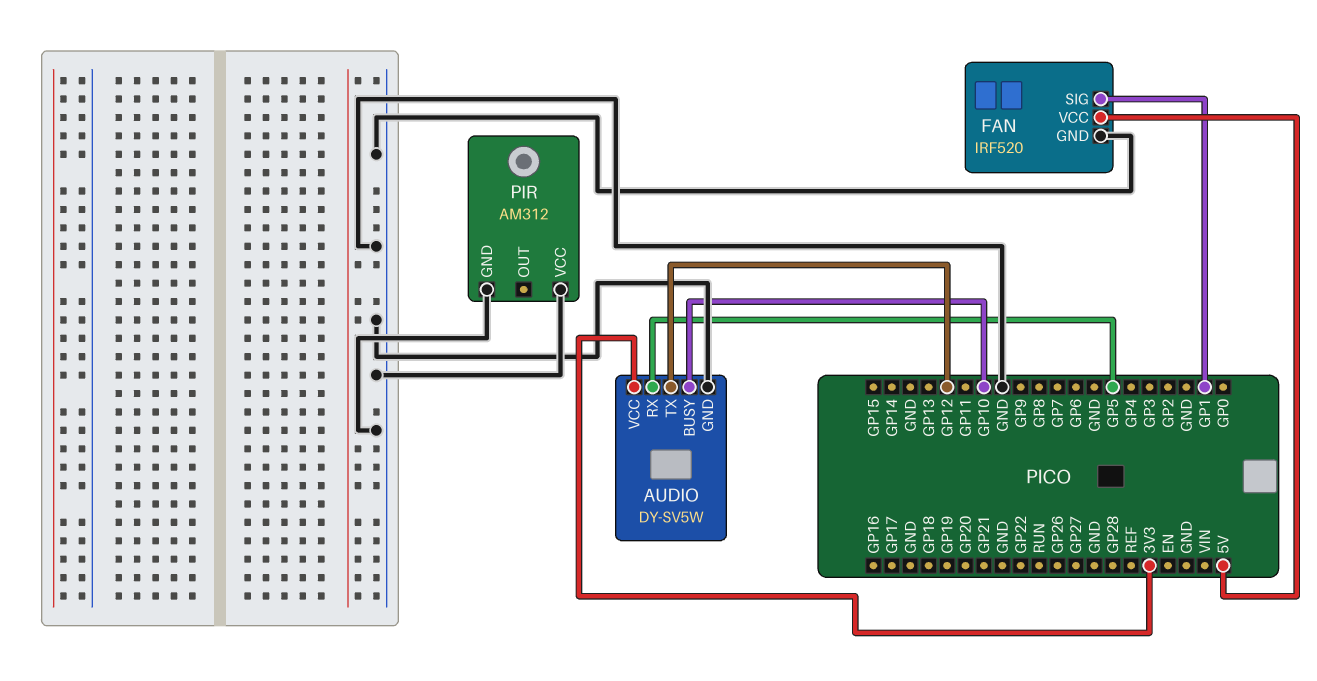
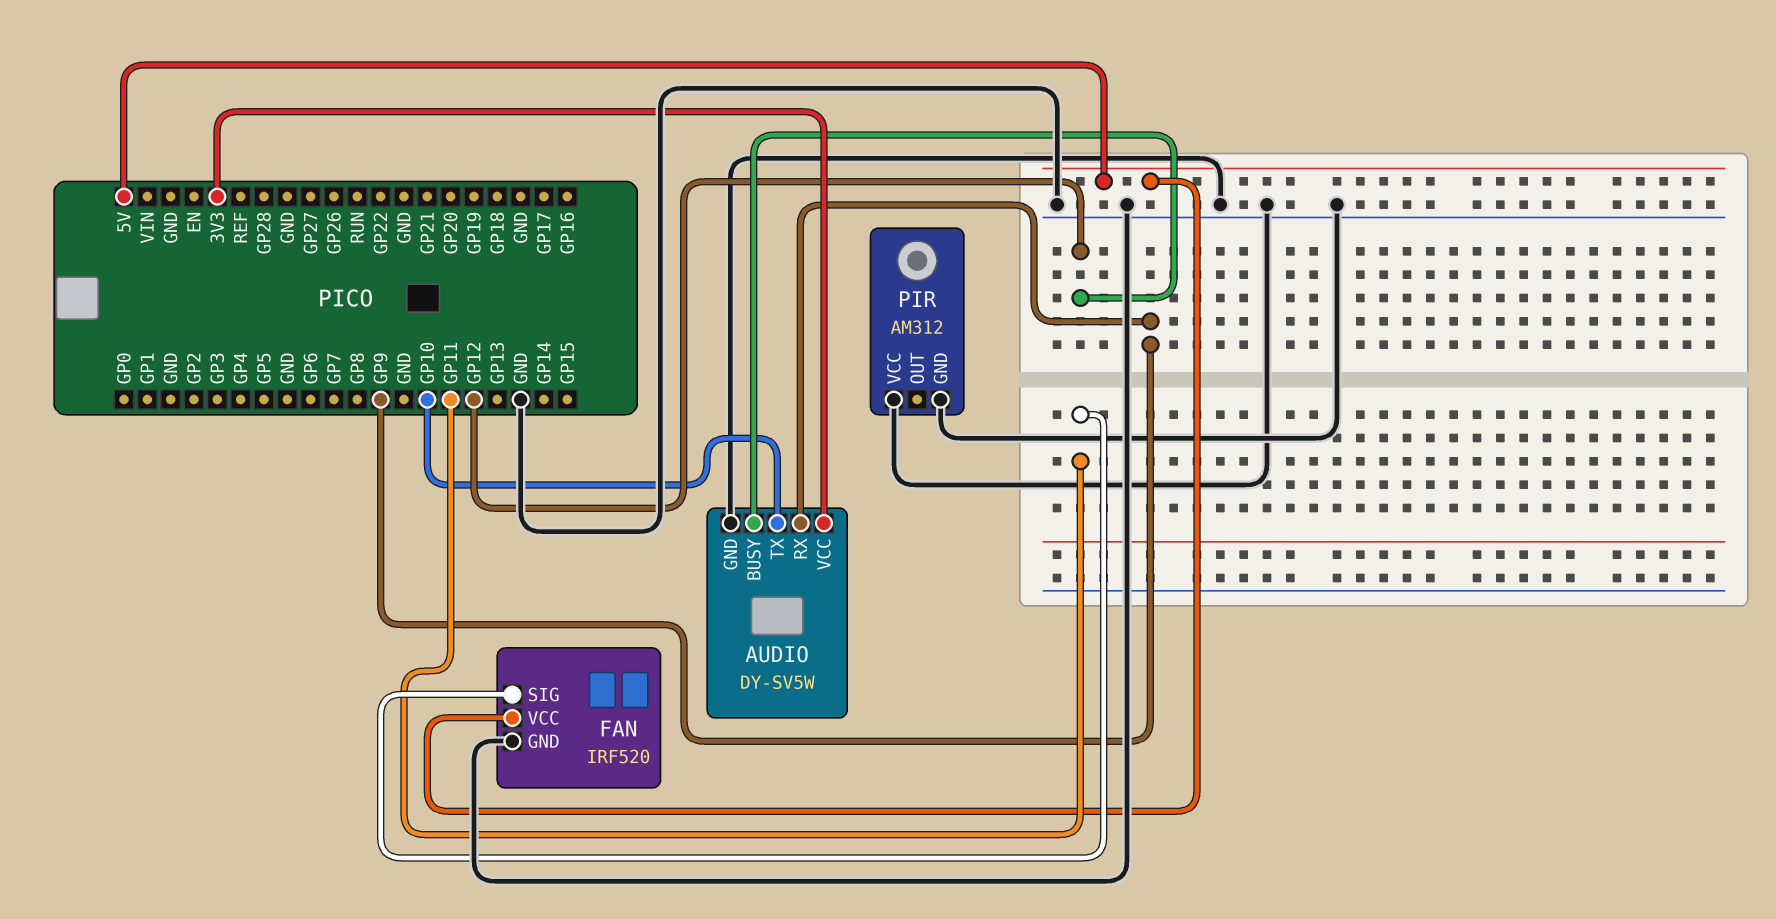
AUDIO pin BUSY: GP10 -> GP12
AUDIO pin RX: GP5 -> GP9
AUDIO pin TX: GP12 -> GP10
FAN pin SIG: GP1 -> GP11

